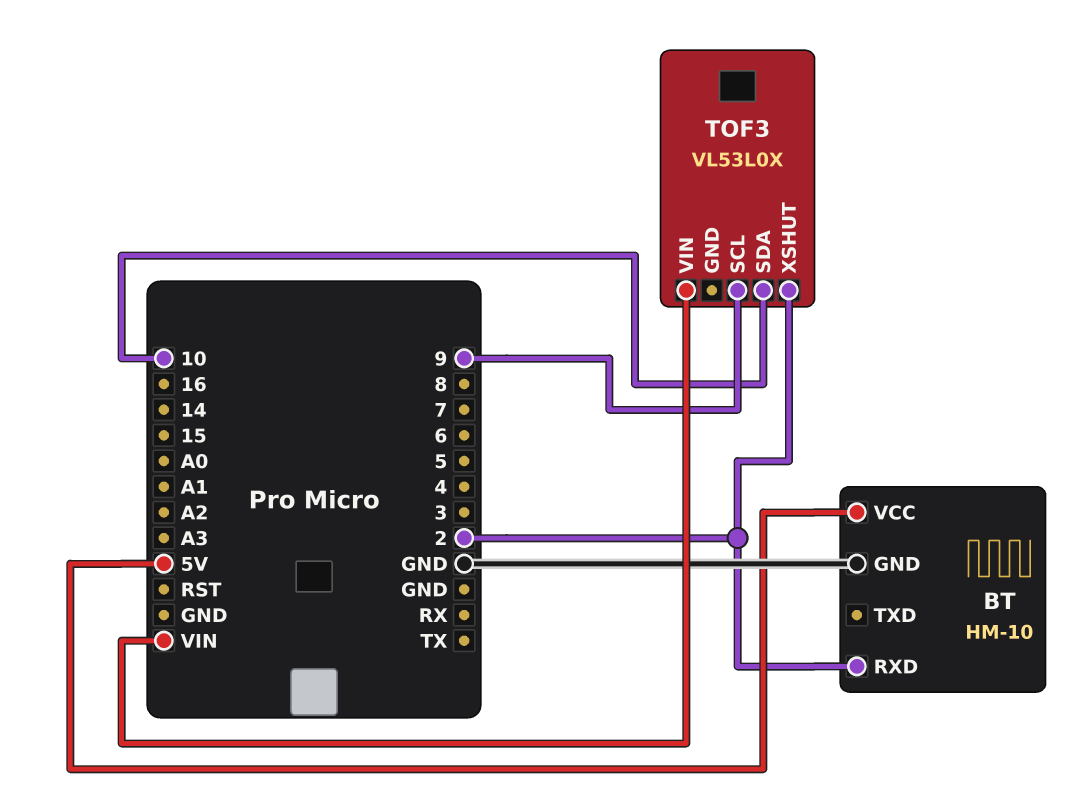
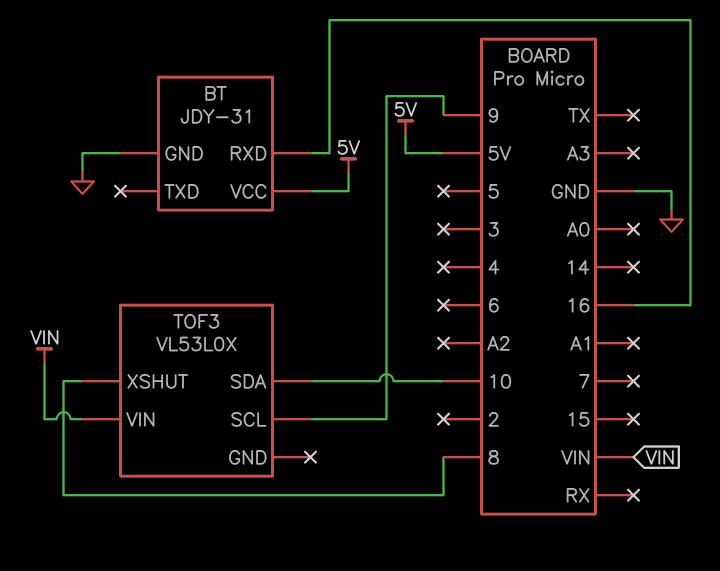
BT: HM-10 -> JDY-31
BT pin RXD: 2 -> 16
TOF3 pin XSHUT: 2 -> 8

